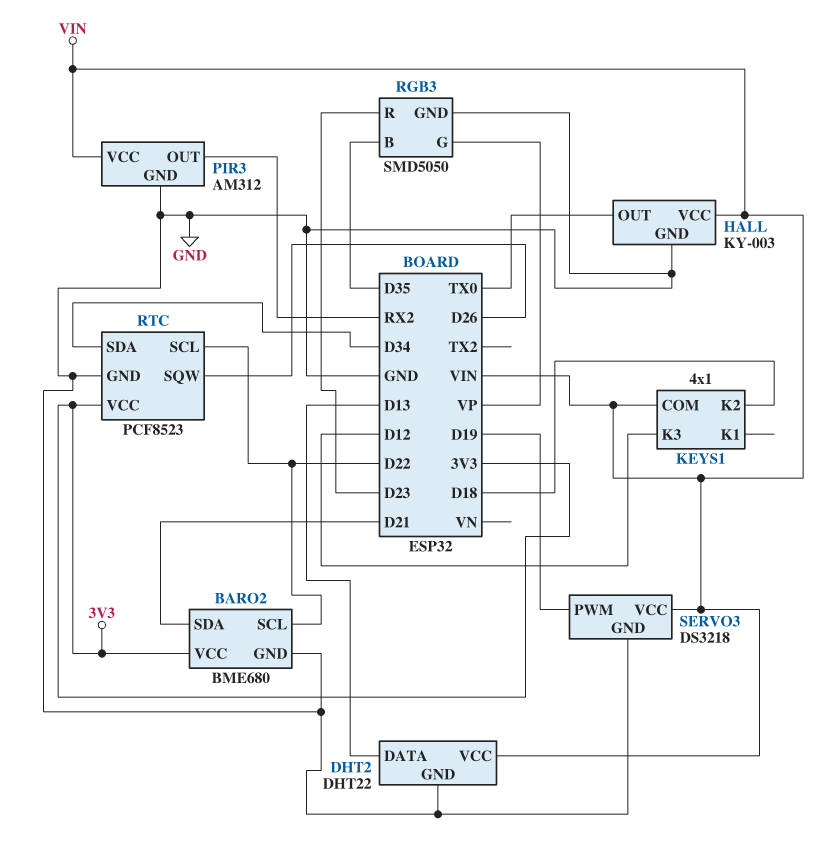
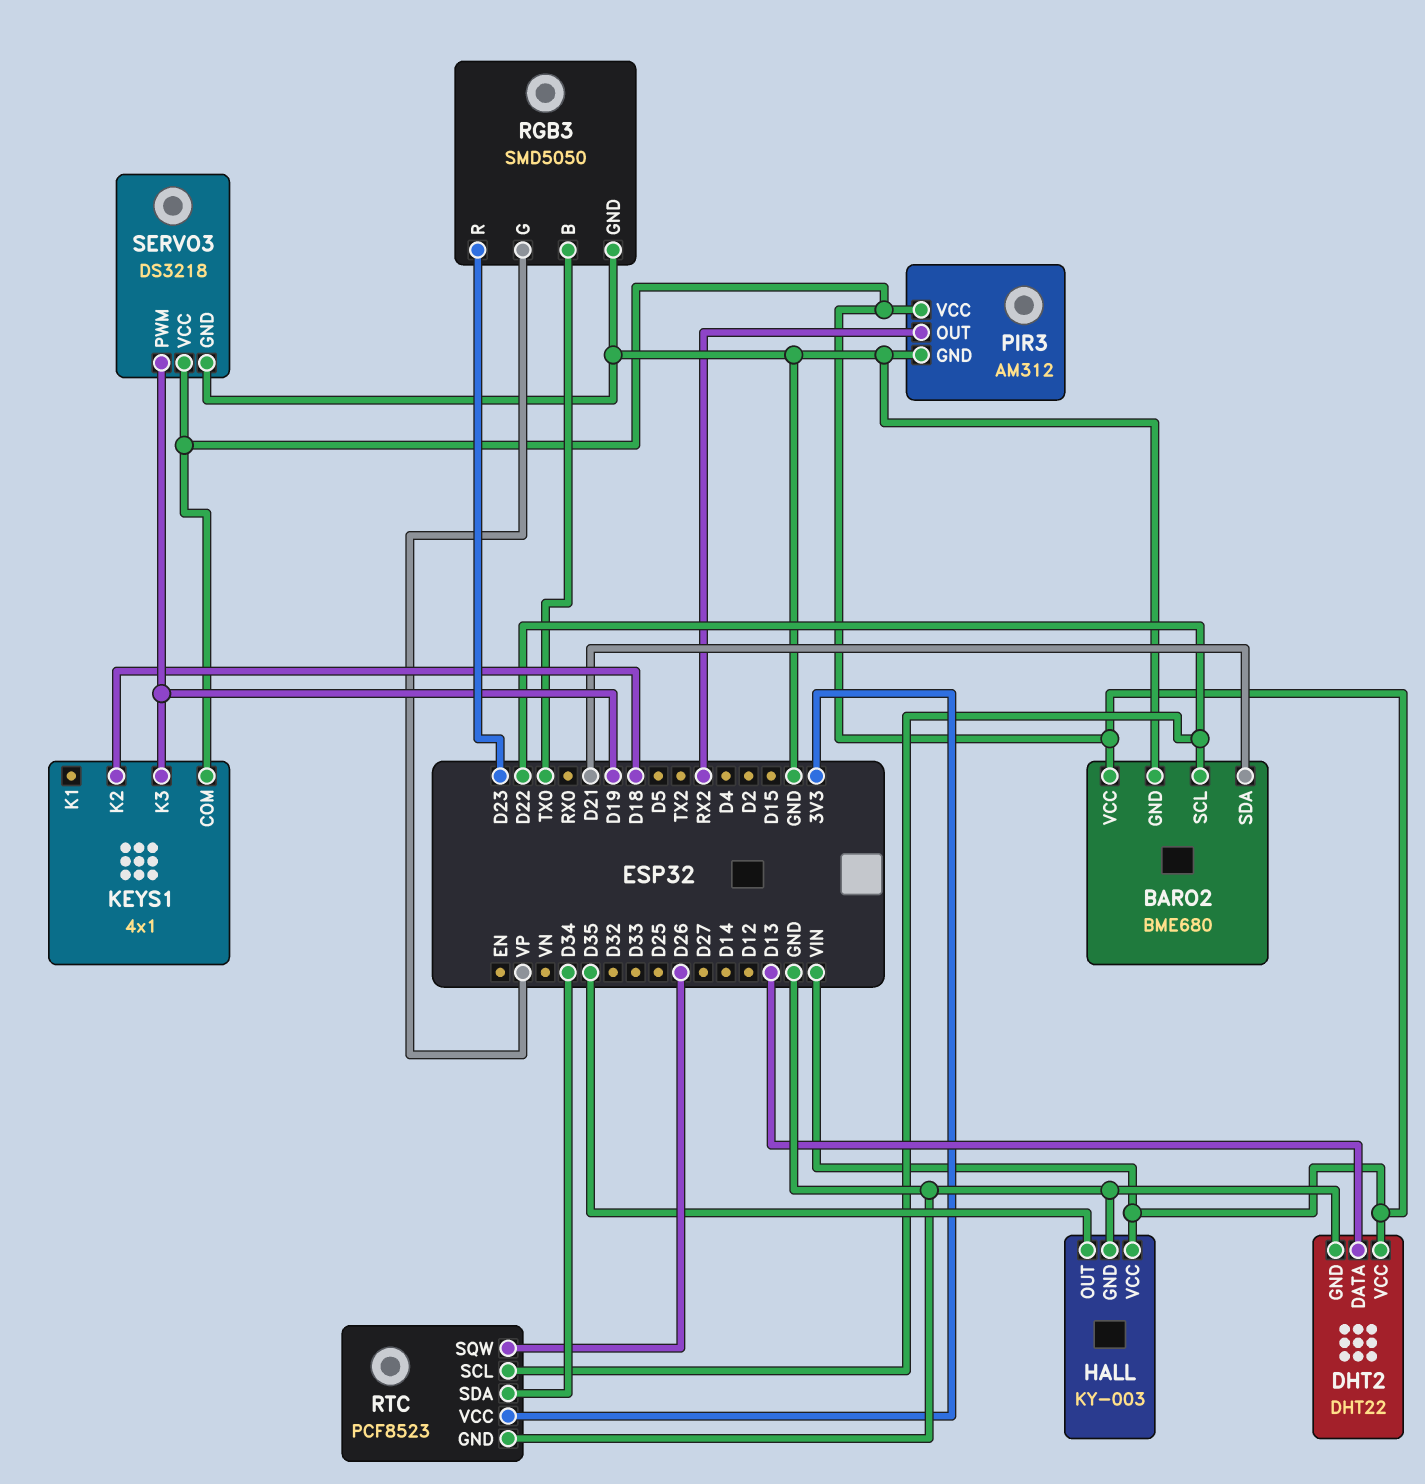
BARO2 pin VCC: 3V3 -> VIN
HALL pin OUT: TX0 -> D35
KEYS1 pin K3: D12 -> D19
RGB3 pin B: D35 -> TX0

